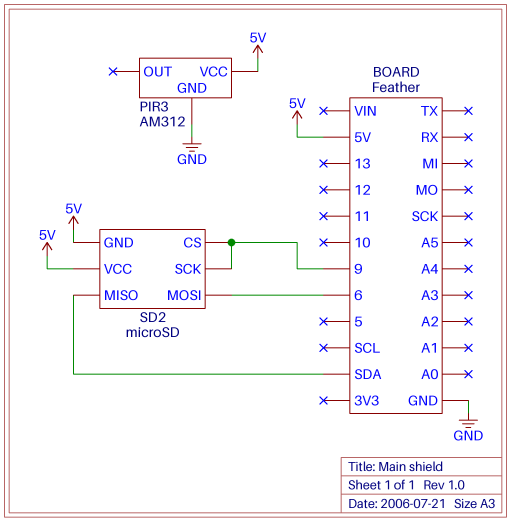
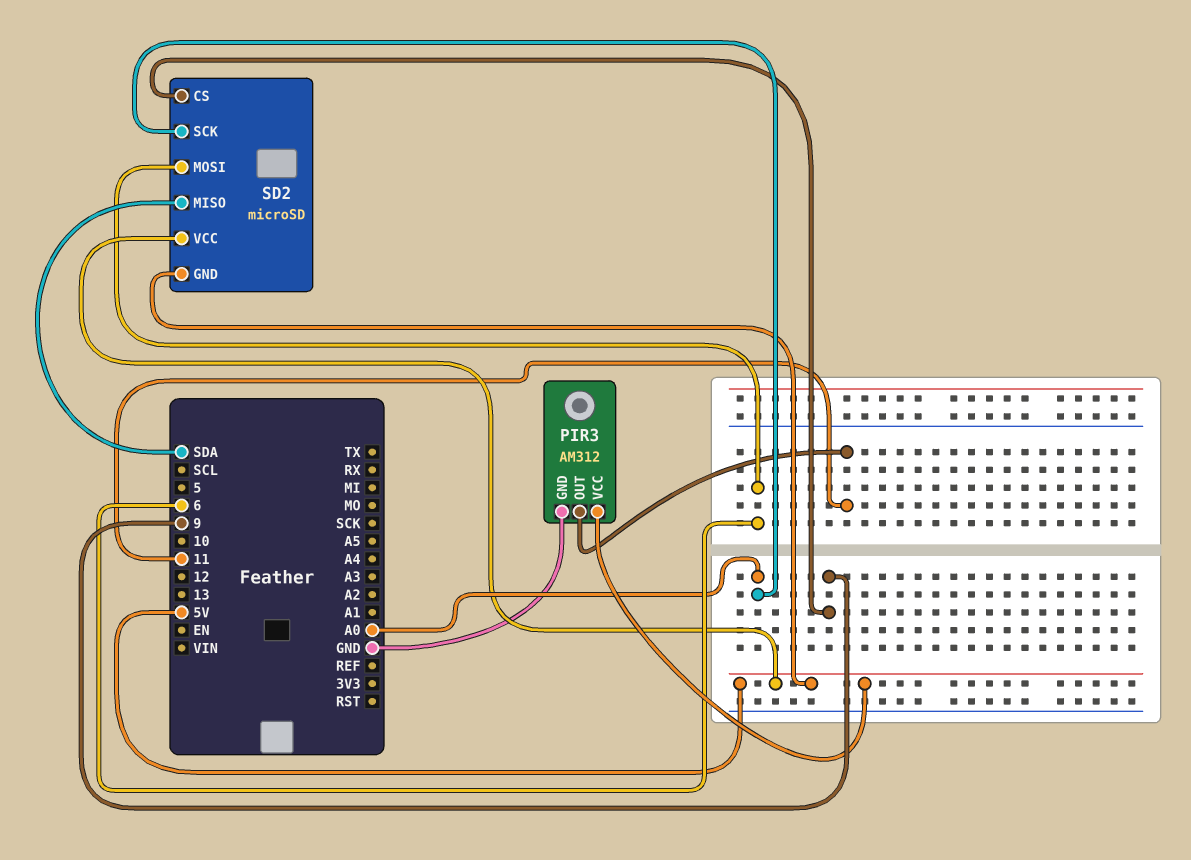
PIR3 pin OUT: none -> 11
SD2 pin SCK: 9 -> A0

